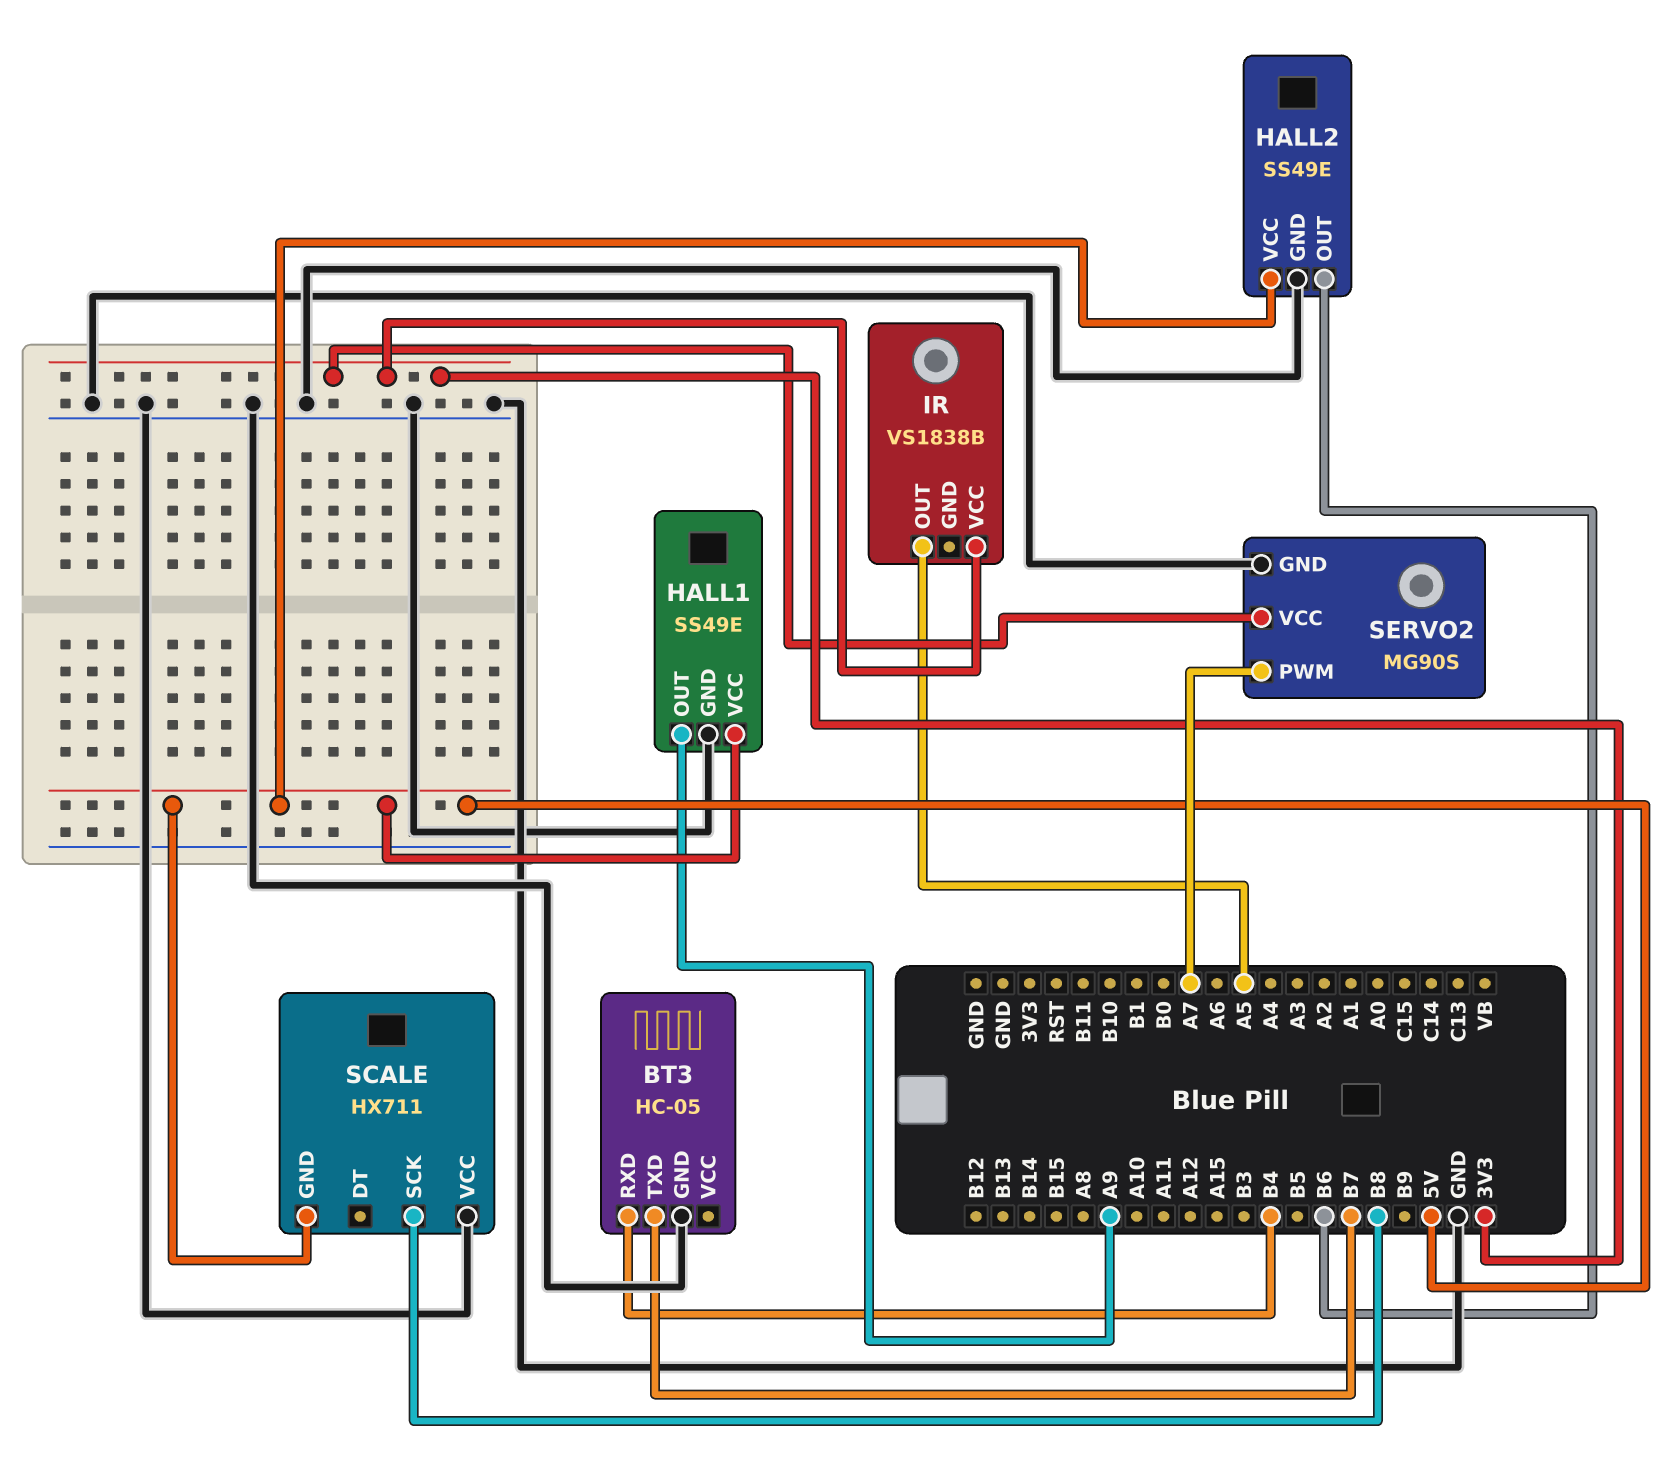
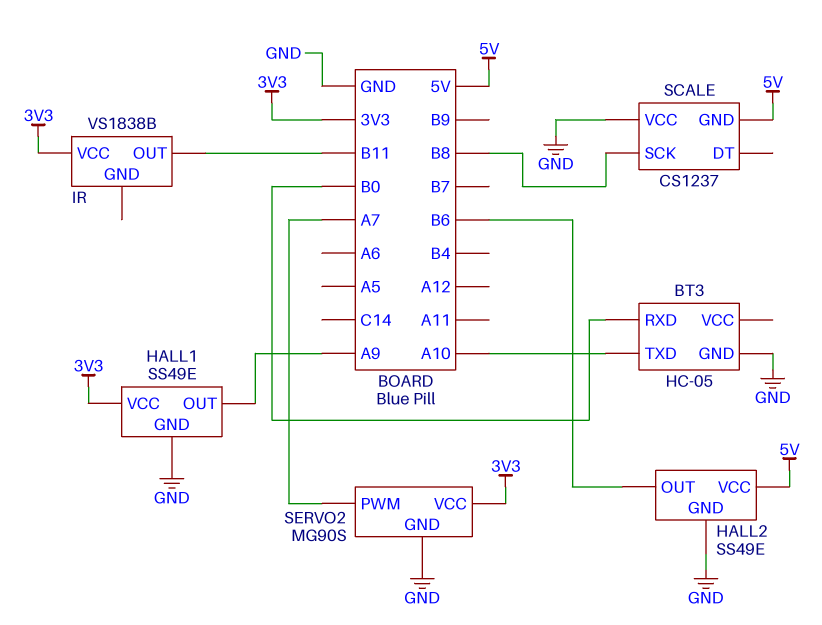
BT3 pin RXD: B4 -> B0
BT3 pin TXD: B7 -> A10
HALL1 pin VCC: 5V -> 3V3
IR pin OUT: A5 -> B11
SCALE: HX711 -> CS1237

